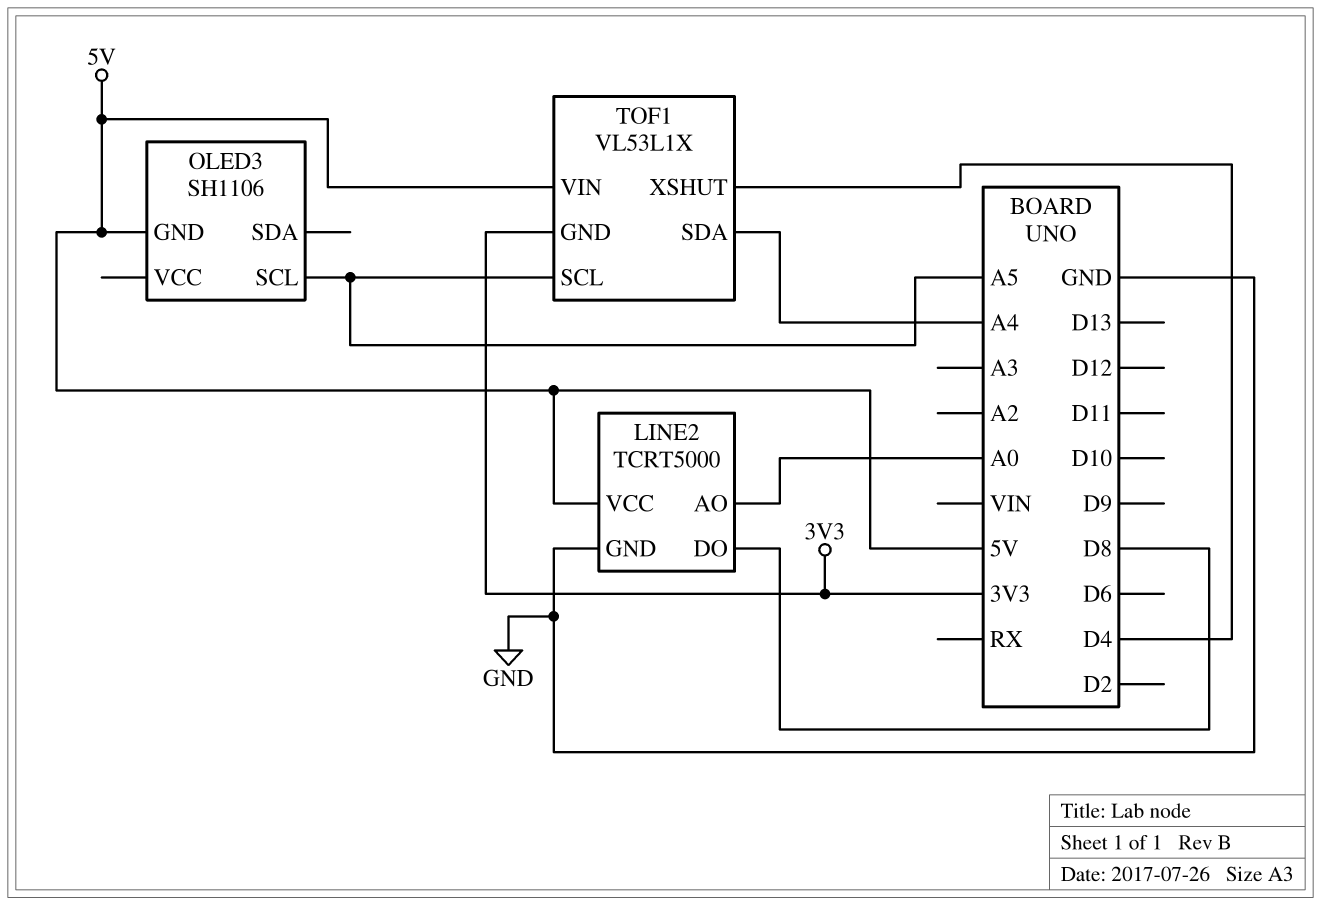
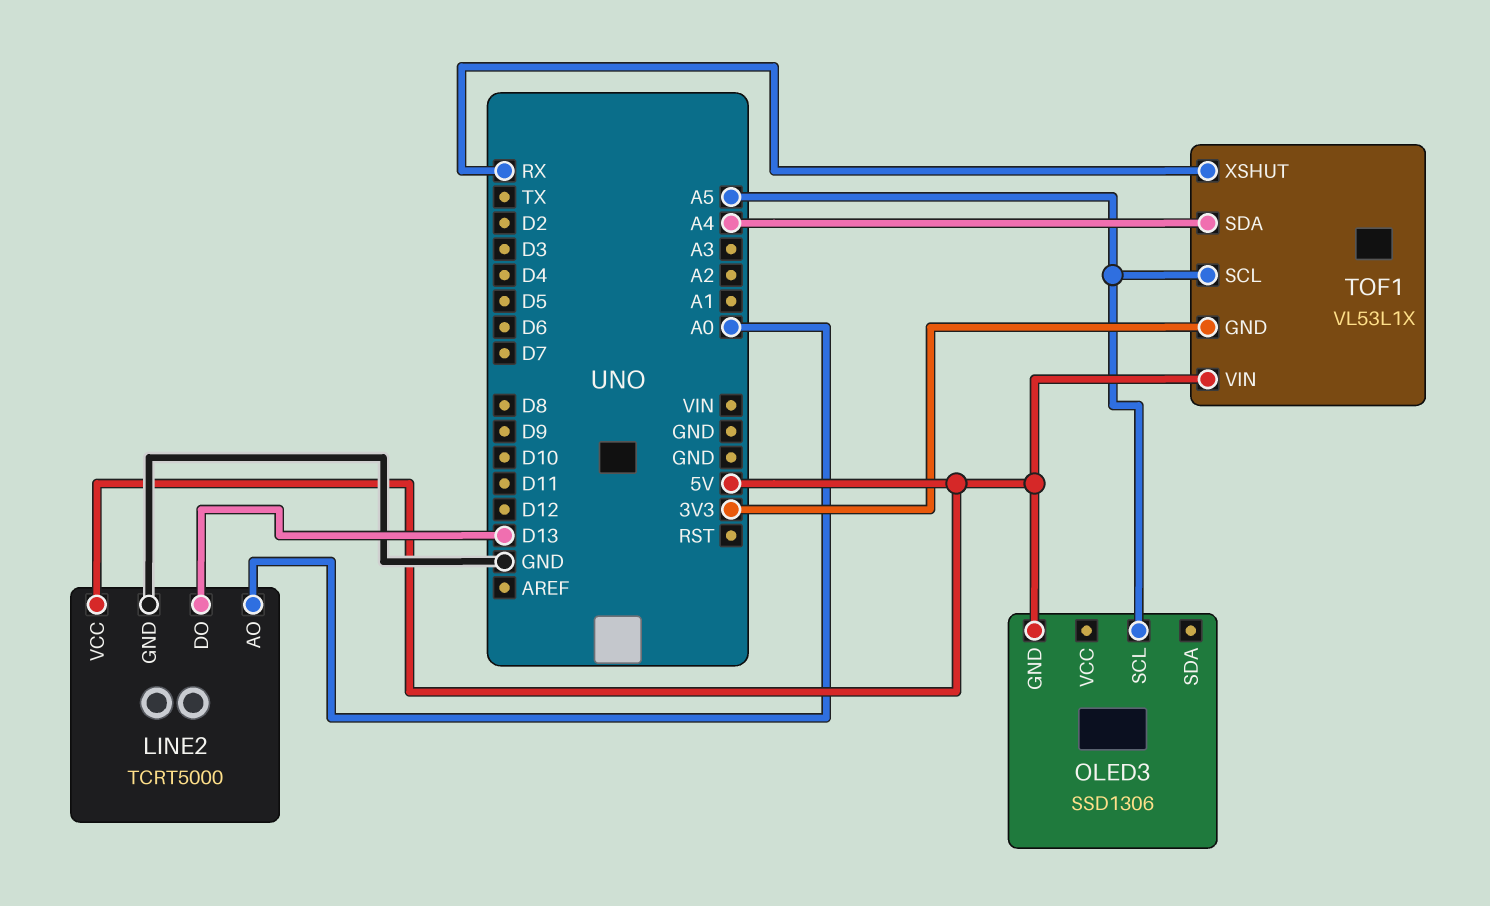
LINE2 pin DO: D8 -> D13
OLED3: SH1106 -> SSD1306
TOF1 pin XSHUT: D4 -> RX

